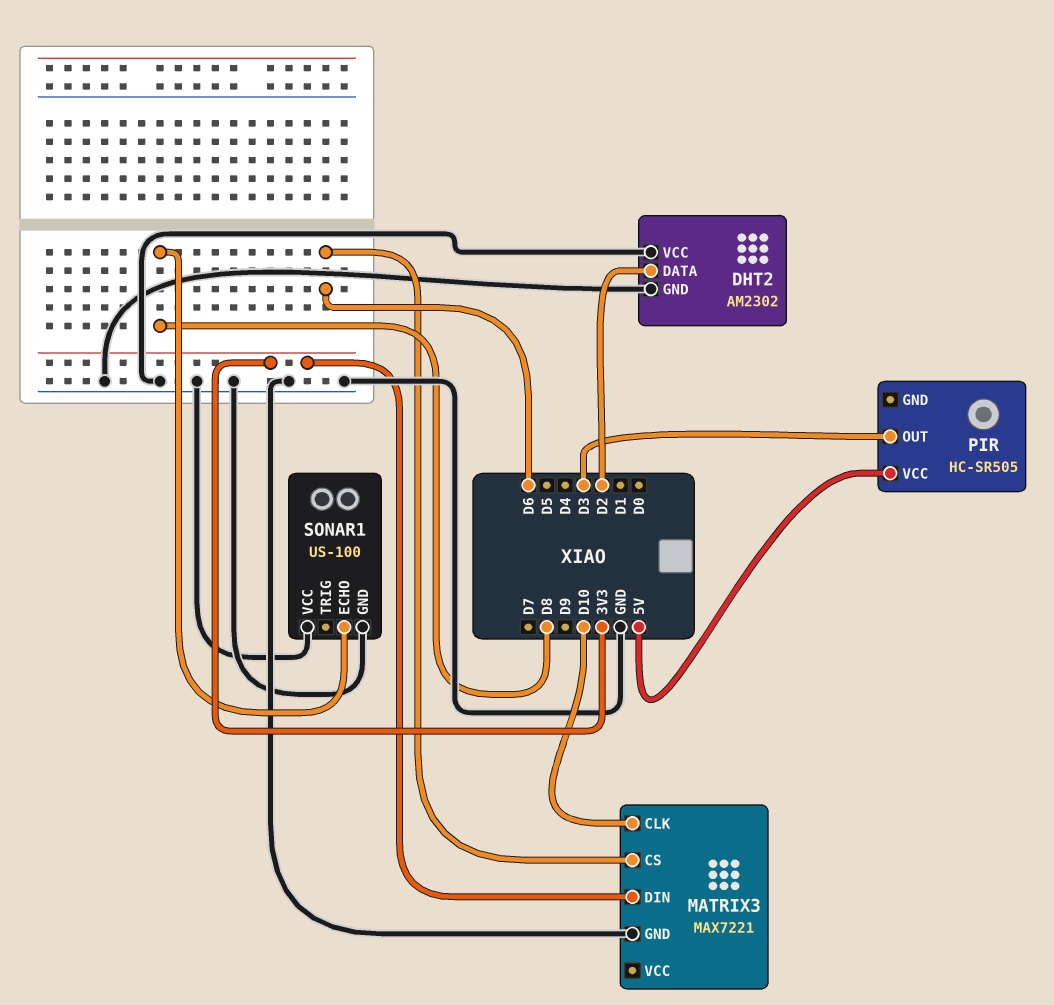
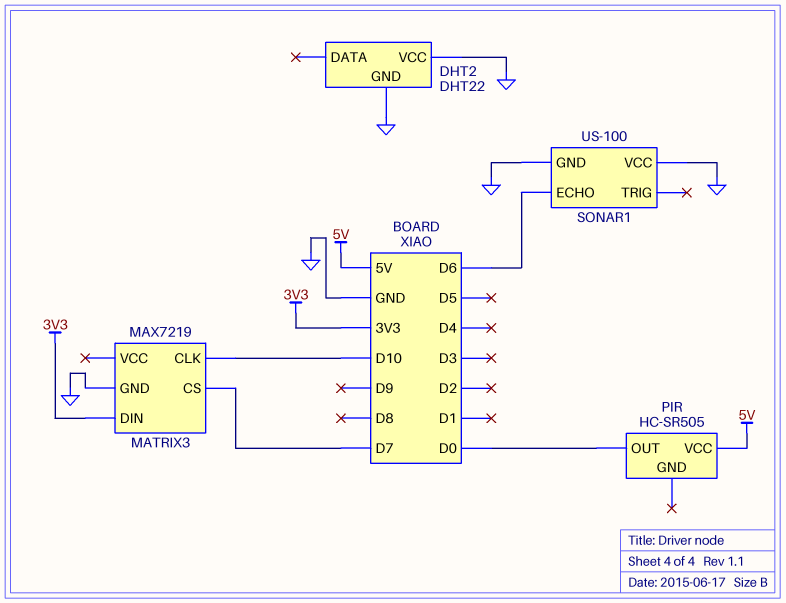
DHT2: AM2302 -> DHT22
DHT2 pin DATA: D2 -> none
MATRIX3: MAX7221 -> MAX7219
MATRIX3 pin CS: D6 -> D7
PIR pin OUT: D3 -> D0
SONAR1 pin ECHO: D8 -> D6

